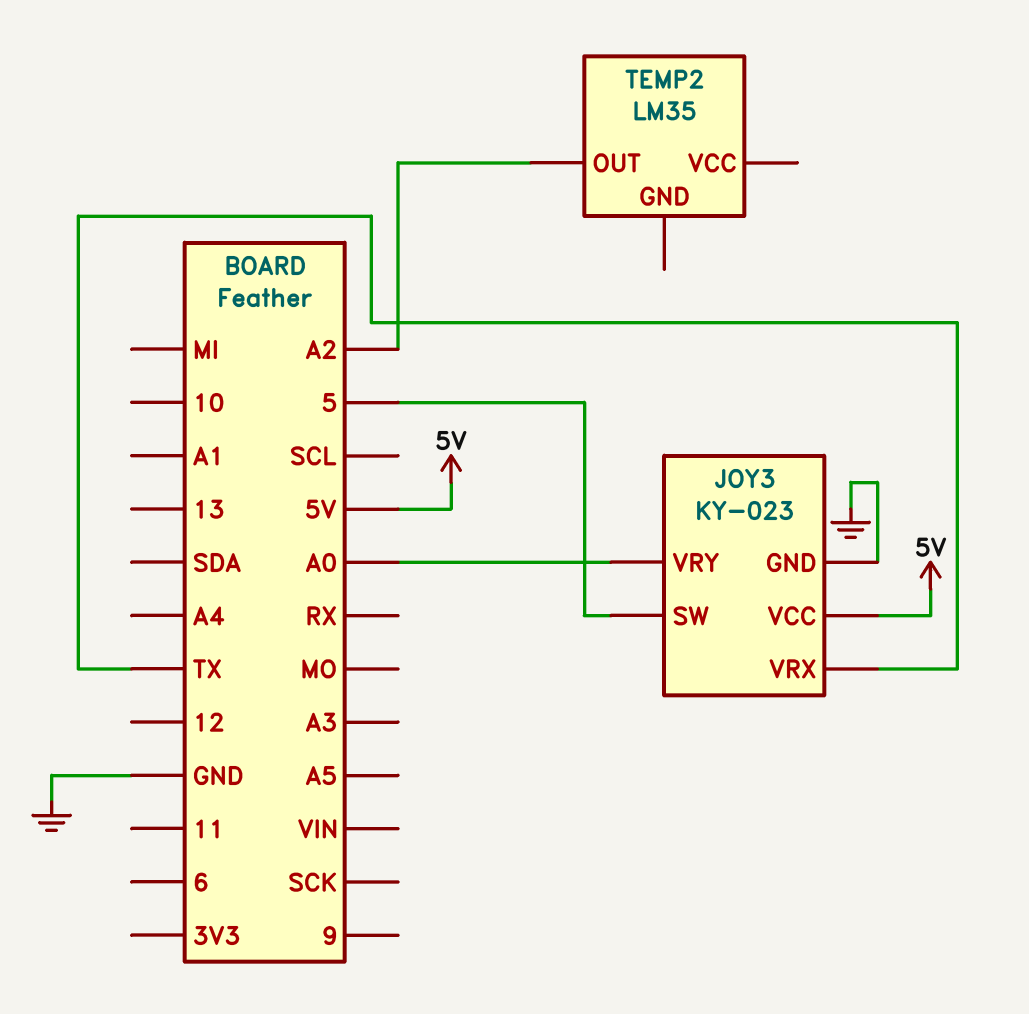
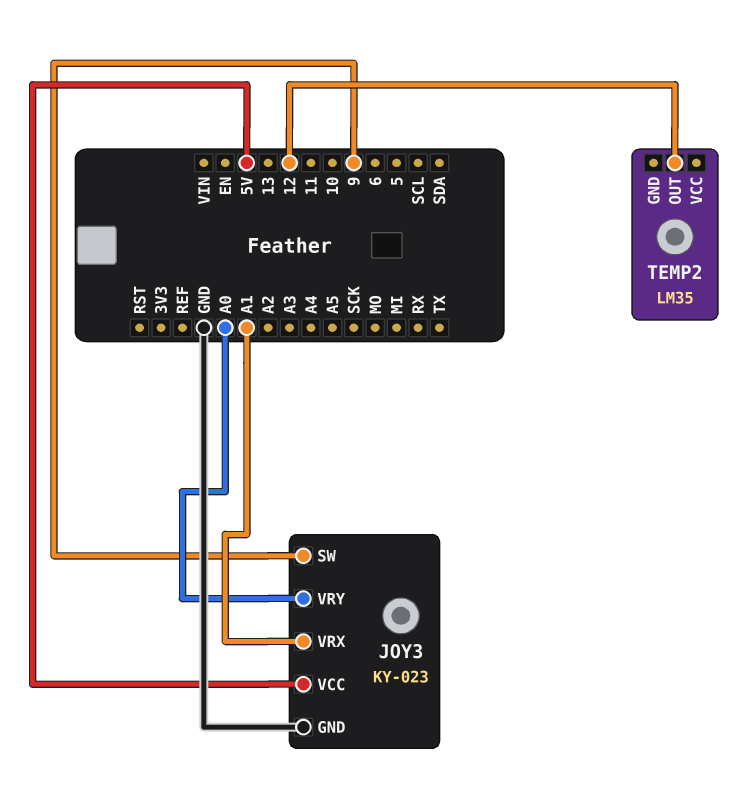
JOY3 pin SW: 5 -> 9
JOY3 pin VRX: TX -> A1
TEMP2 pin OUT: A2 -> 12

